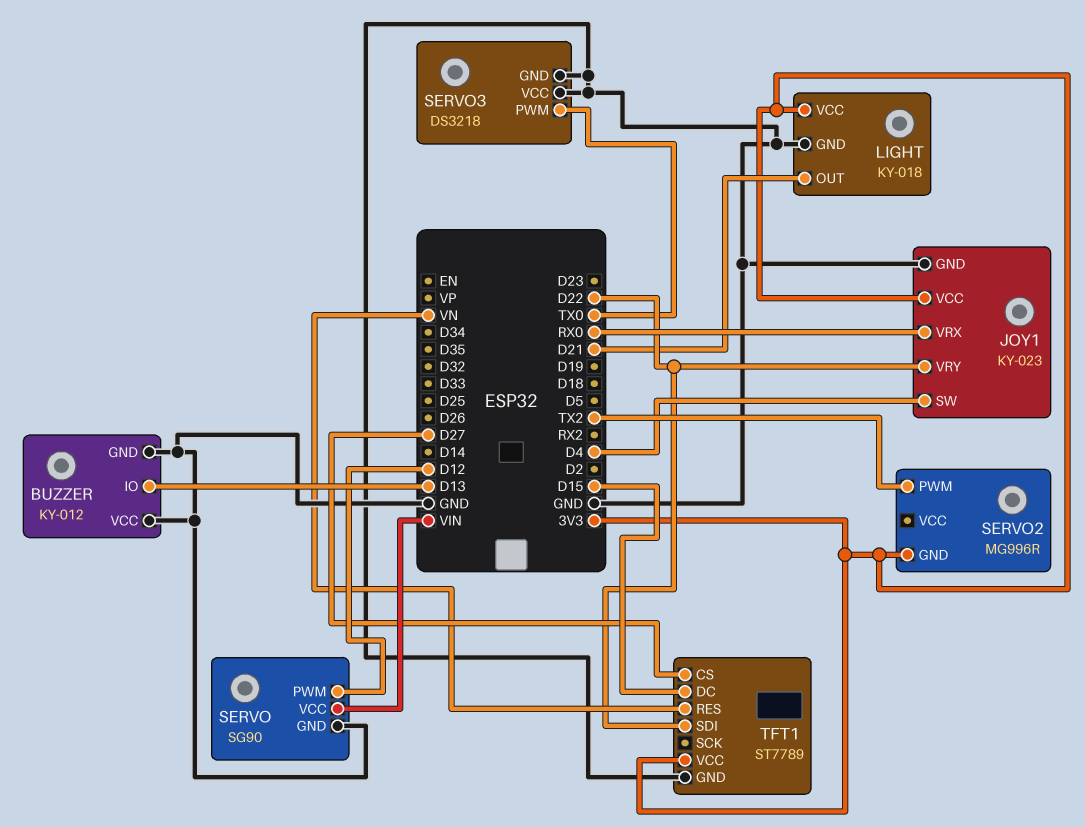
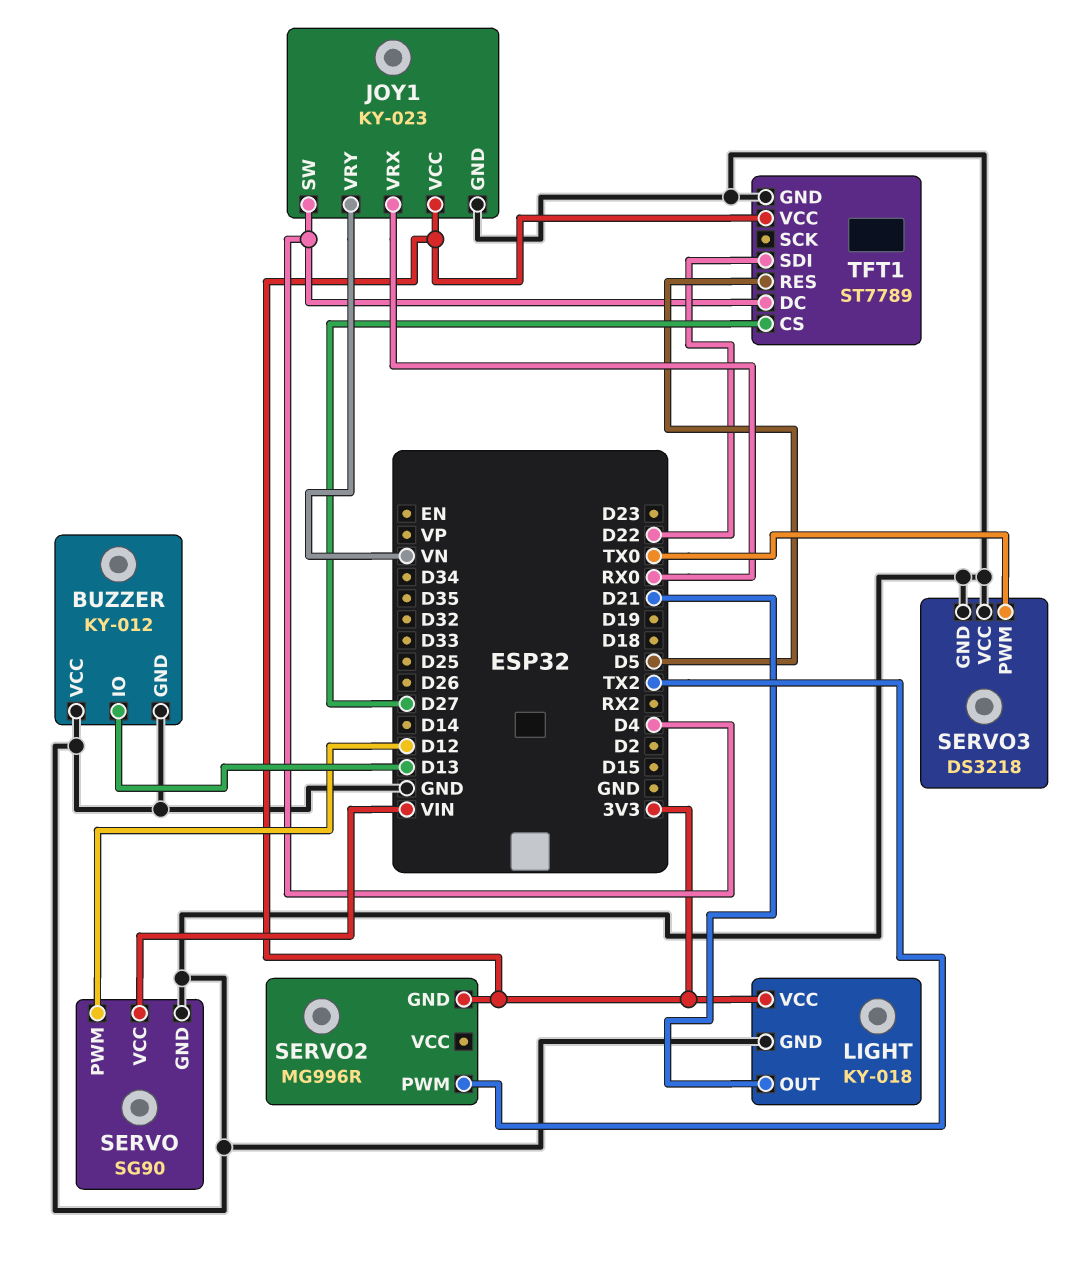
JOY1 pin VRY: D22 -> VN
TFT1 pin DC: D15 -> D4
TFT1 pin RES: VN -> D5

